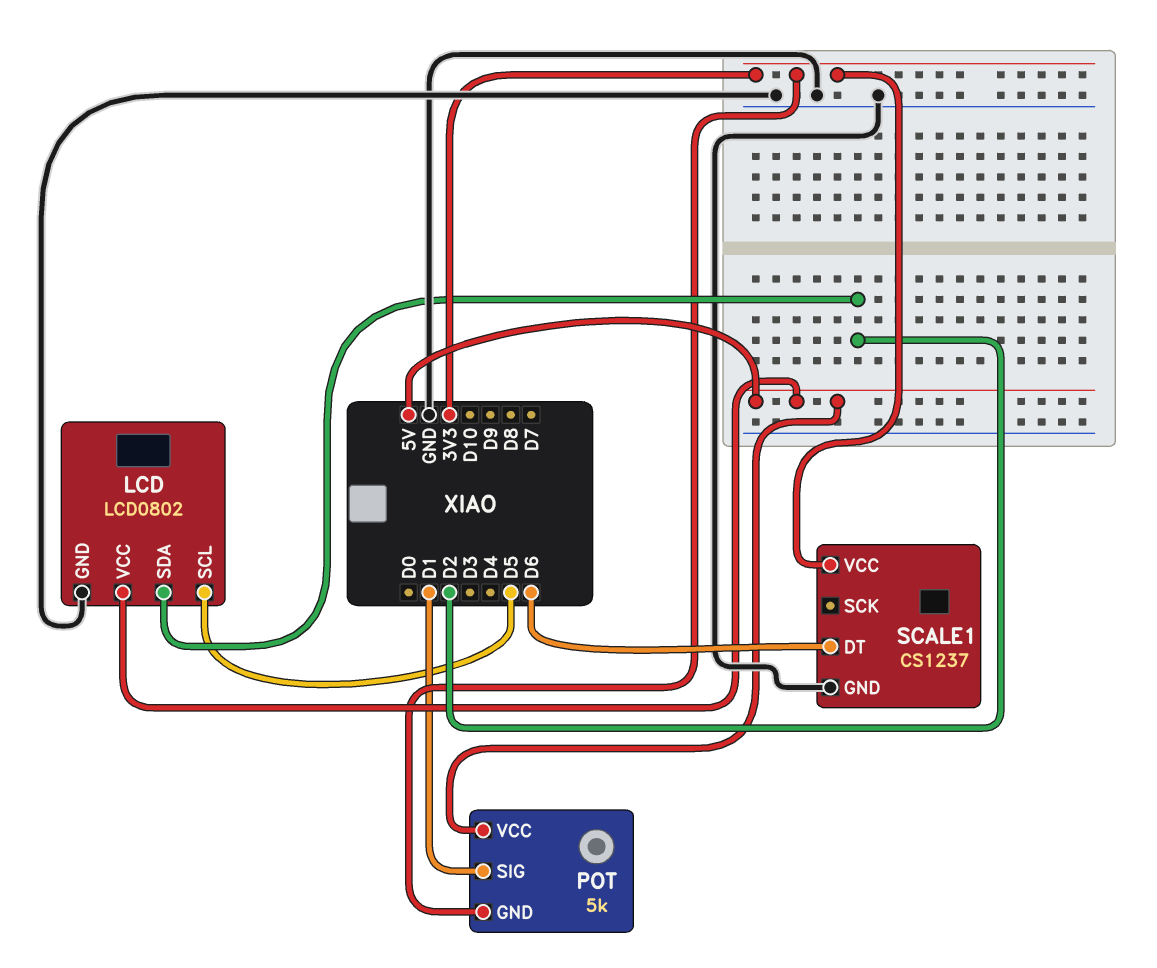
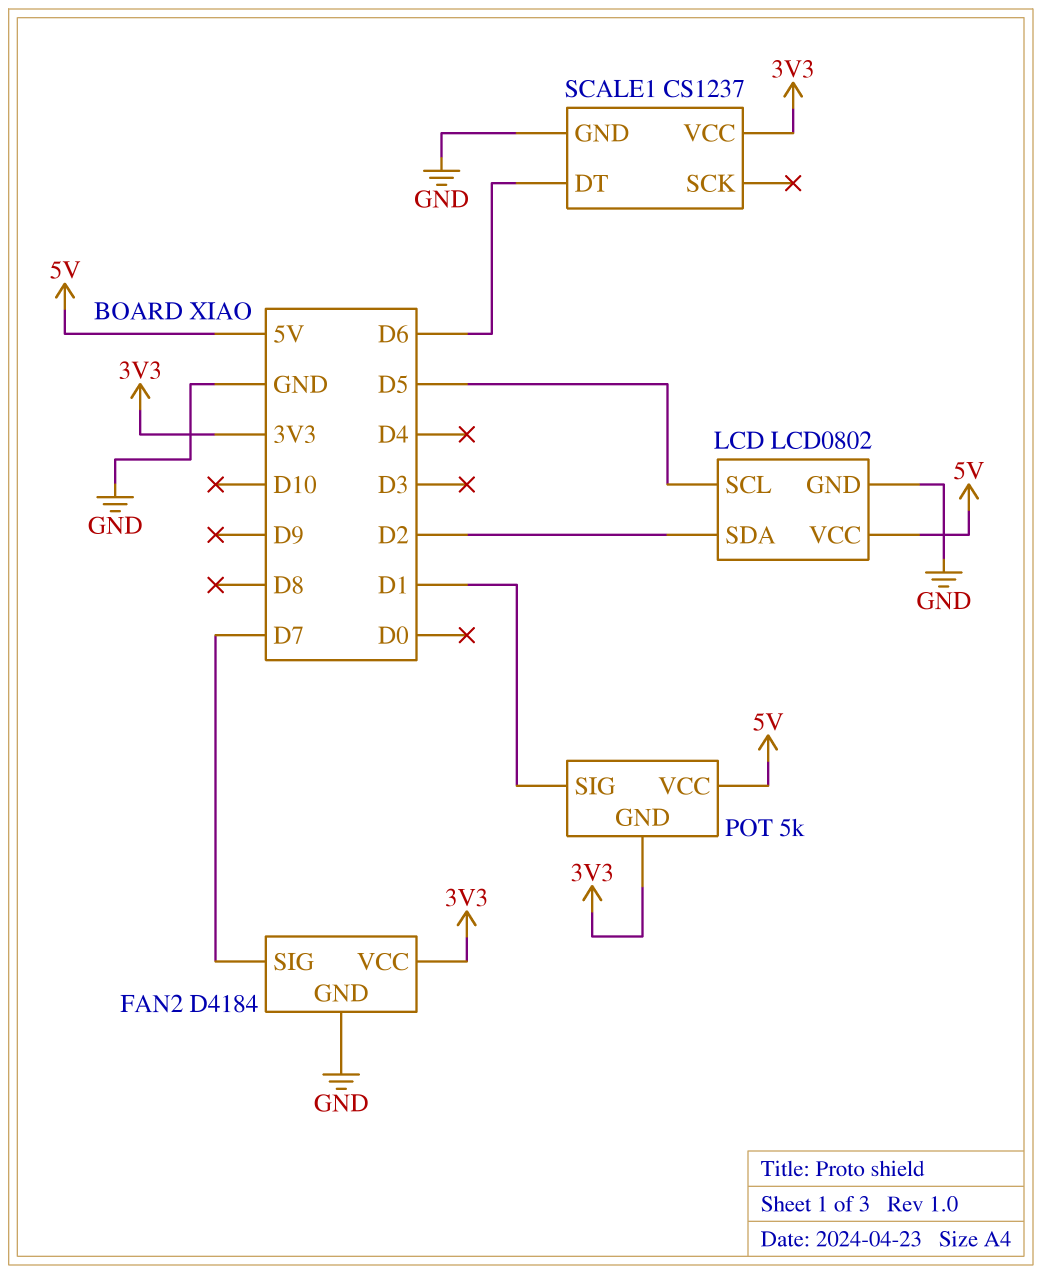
FAN2: none -> D4184
FAN2 pin GND: none -> GND
FAN2 pin SIG: none -> D7
FAN2 pin VCC: none -> 3V3

